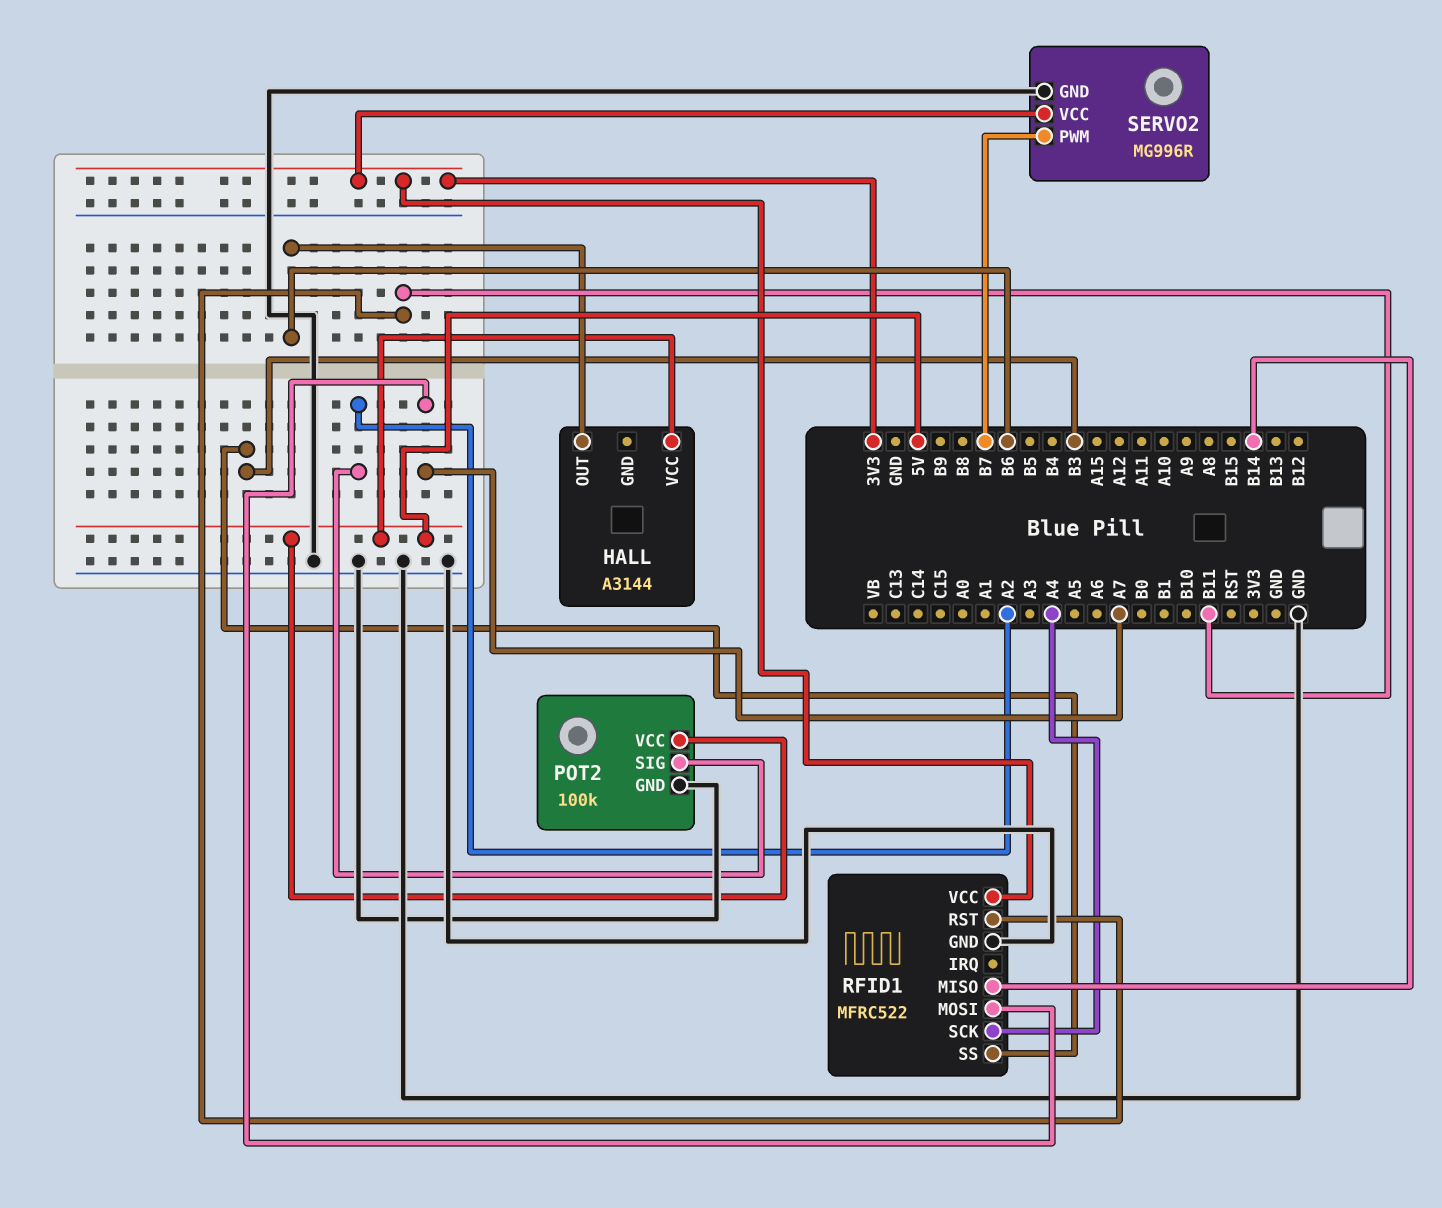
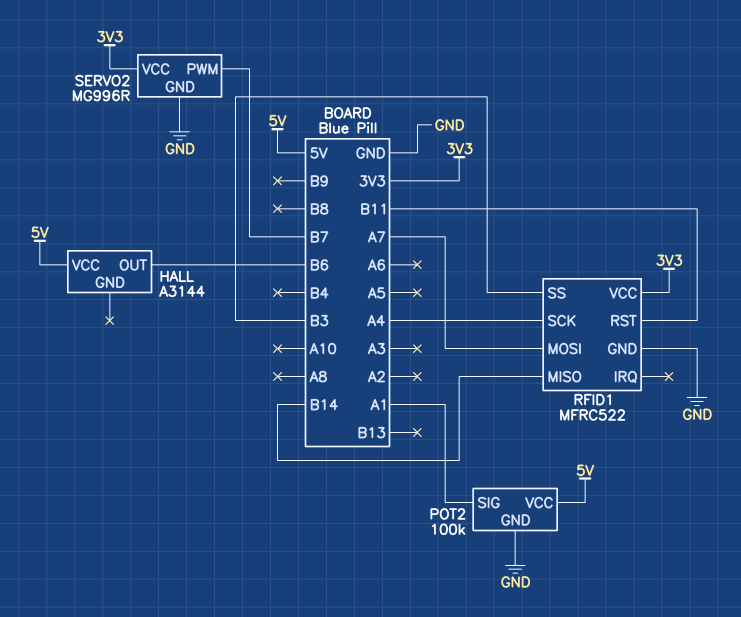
POT2 pin SIG: A2 -> A1

